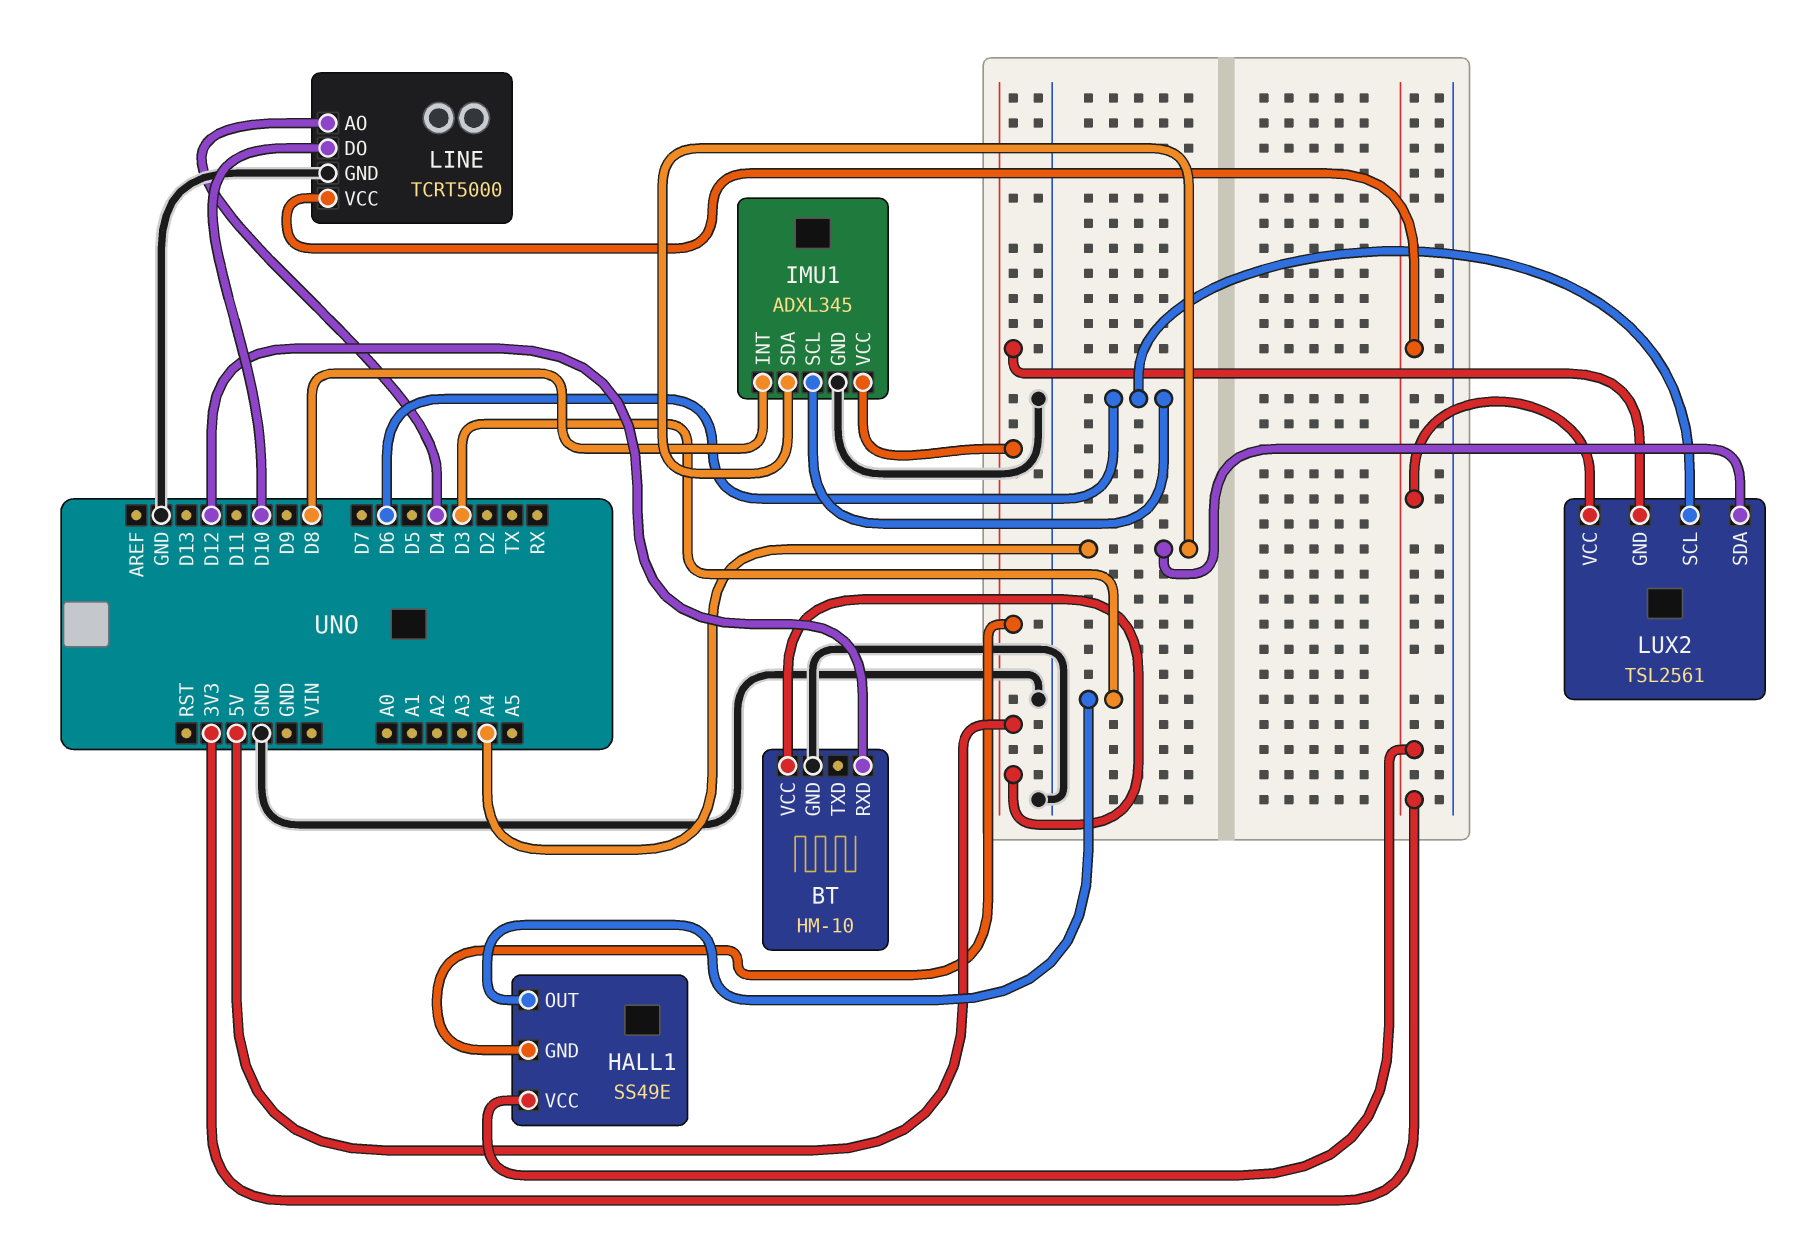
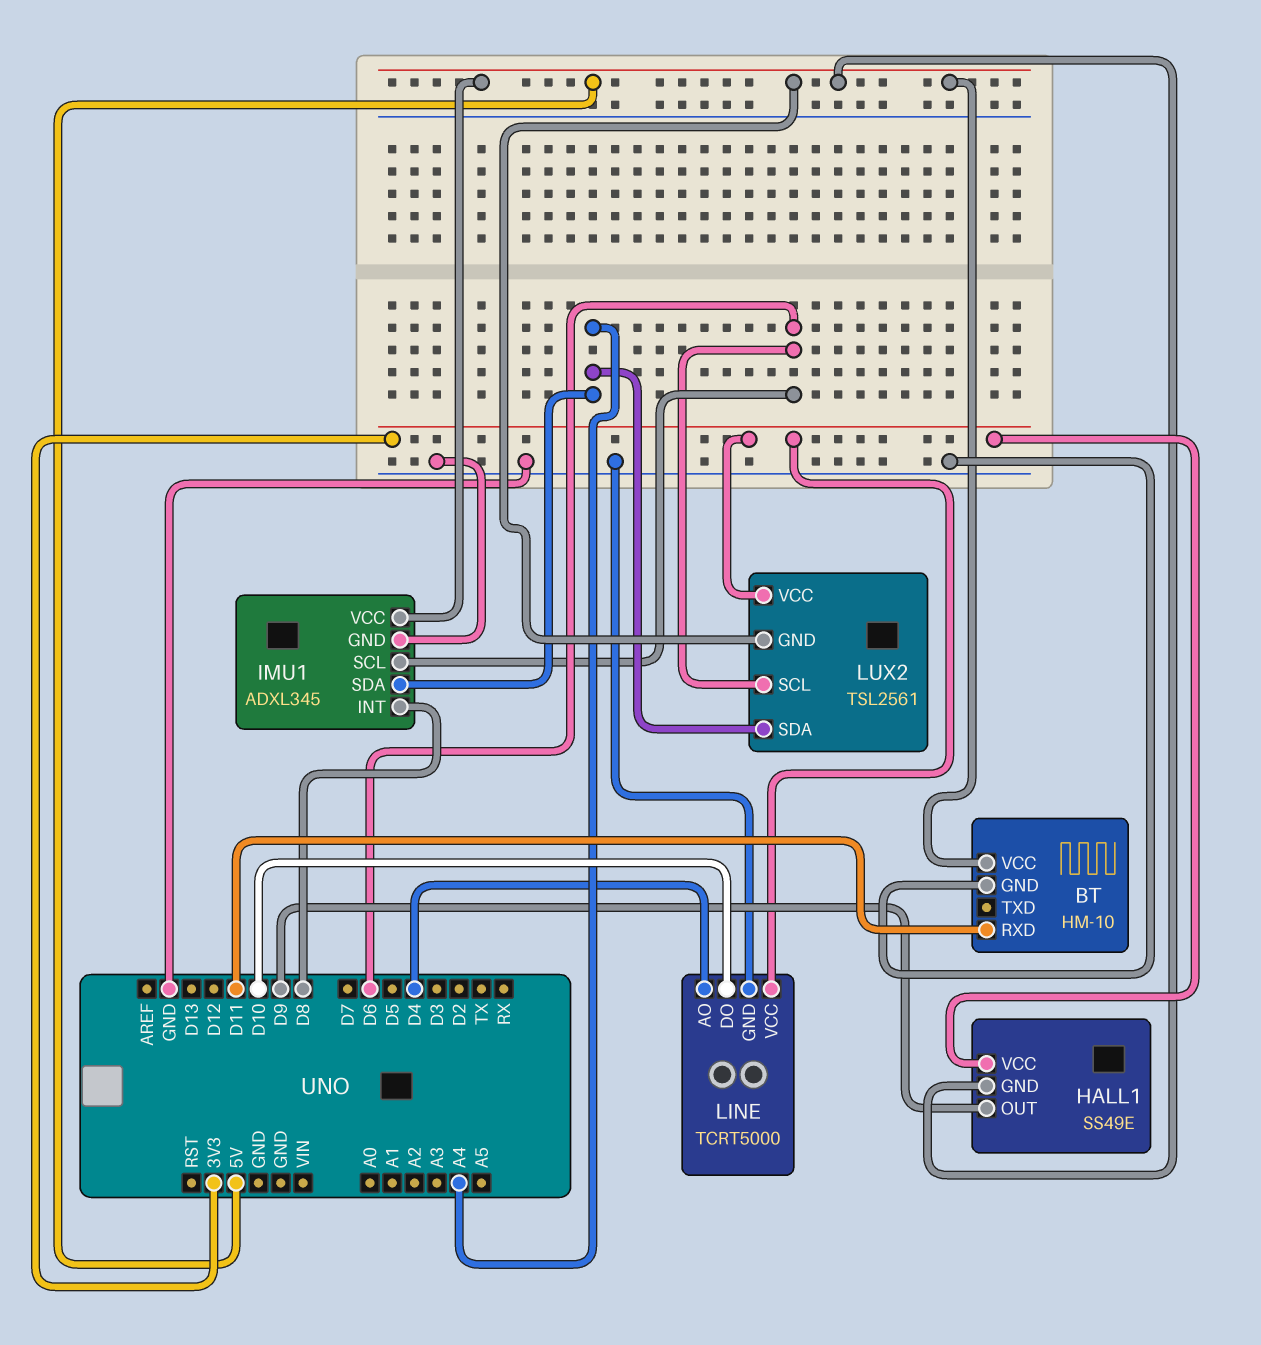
BT pin RXD: D12 -> D11
HALL1 pin OUT: D3 -> D9

